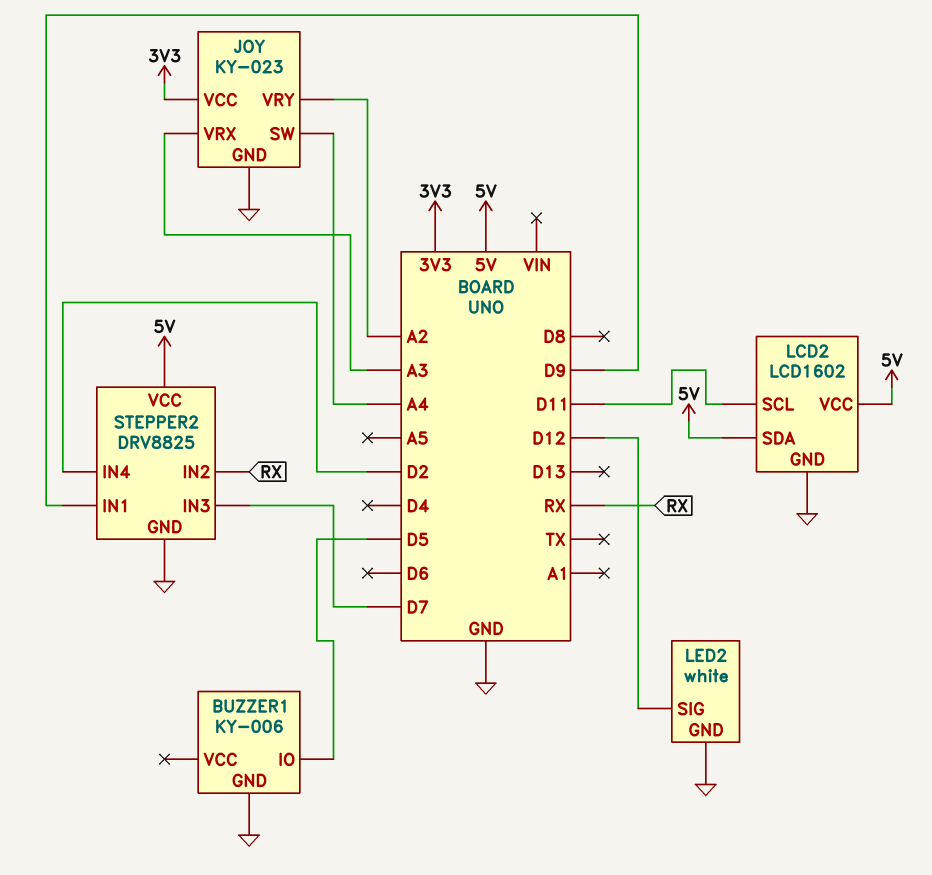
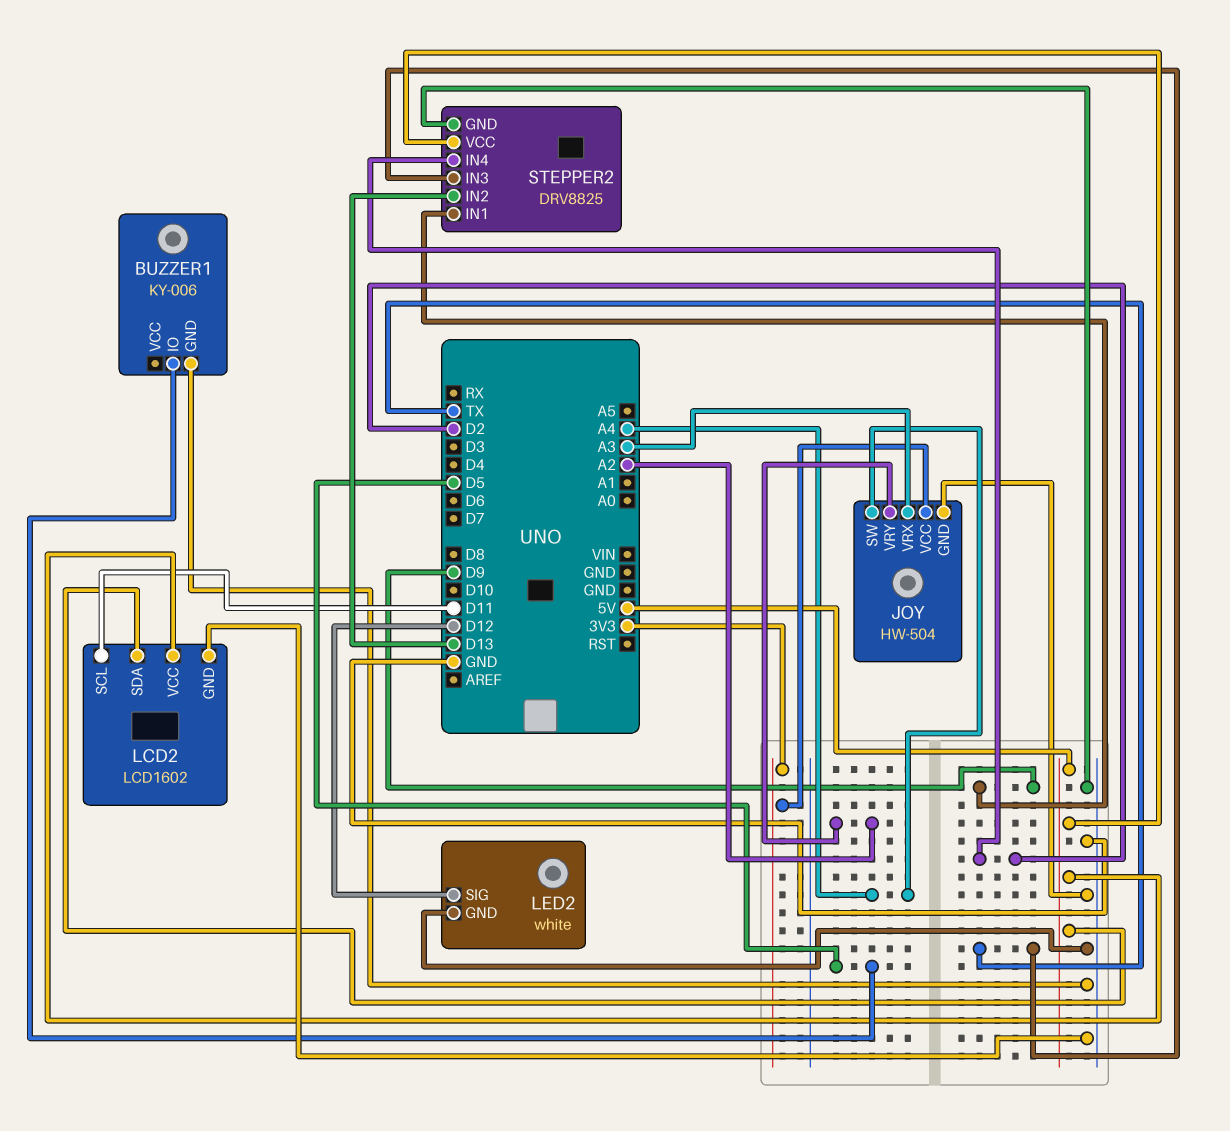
JOY: KY-023 -> HW-504
STEPPER2 pin IN2: RX -> D13
STEPPER2 pin IN3: D7 -> TX

